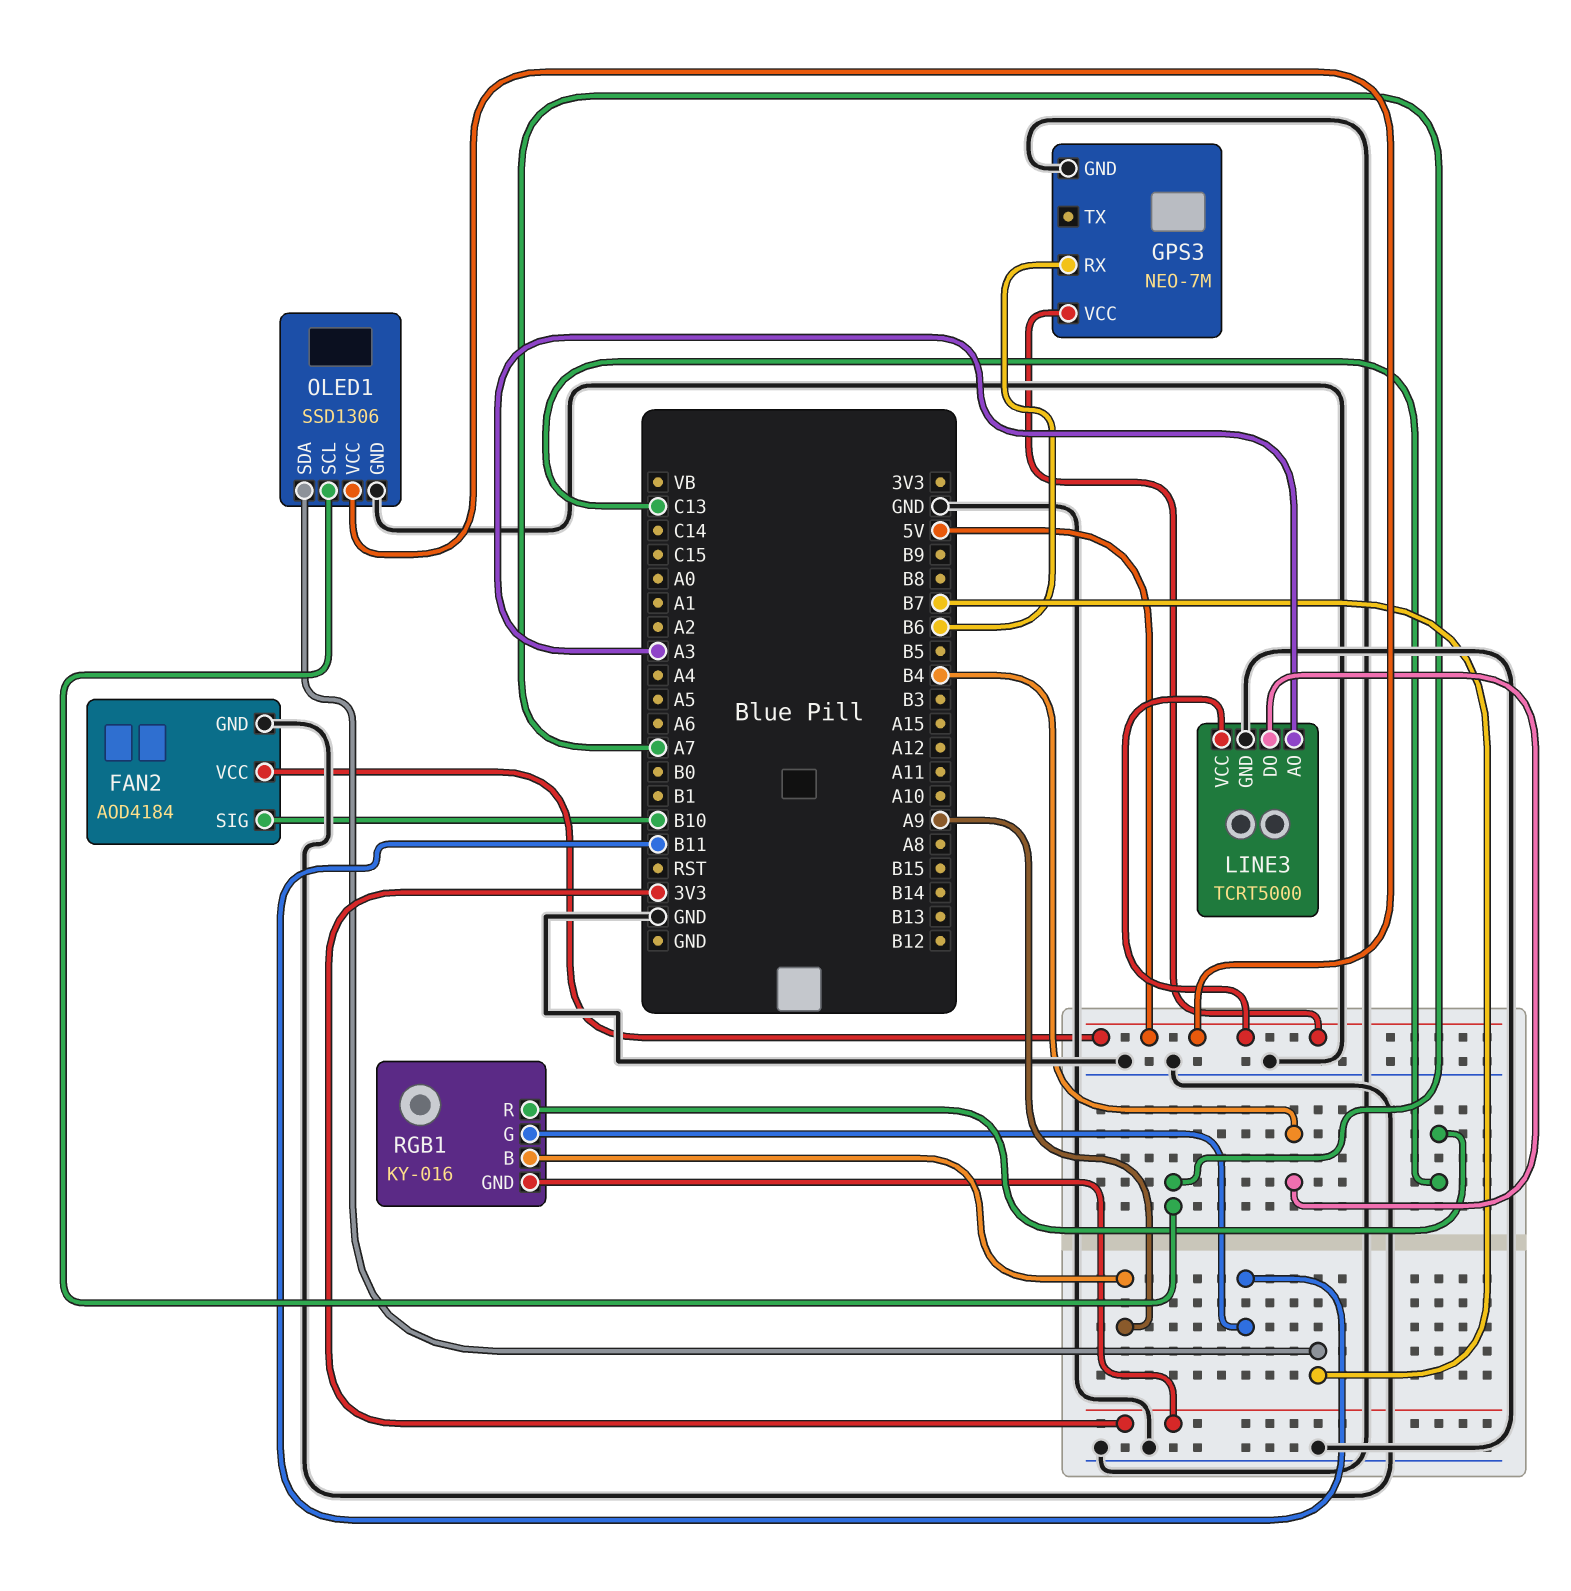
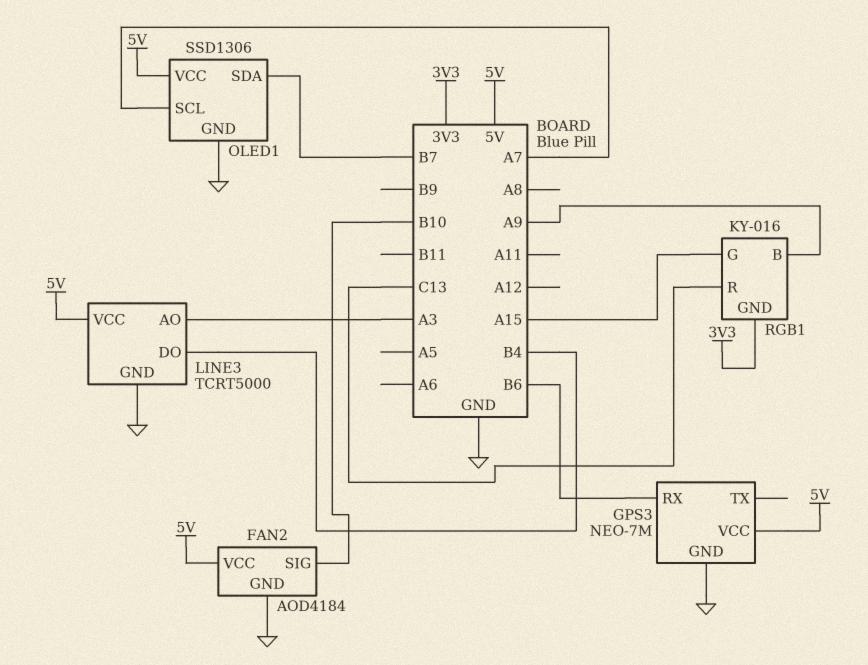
RGB1 pin G: B11 -> A15

